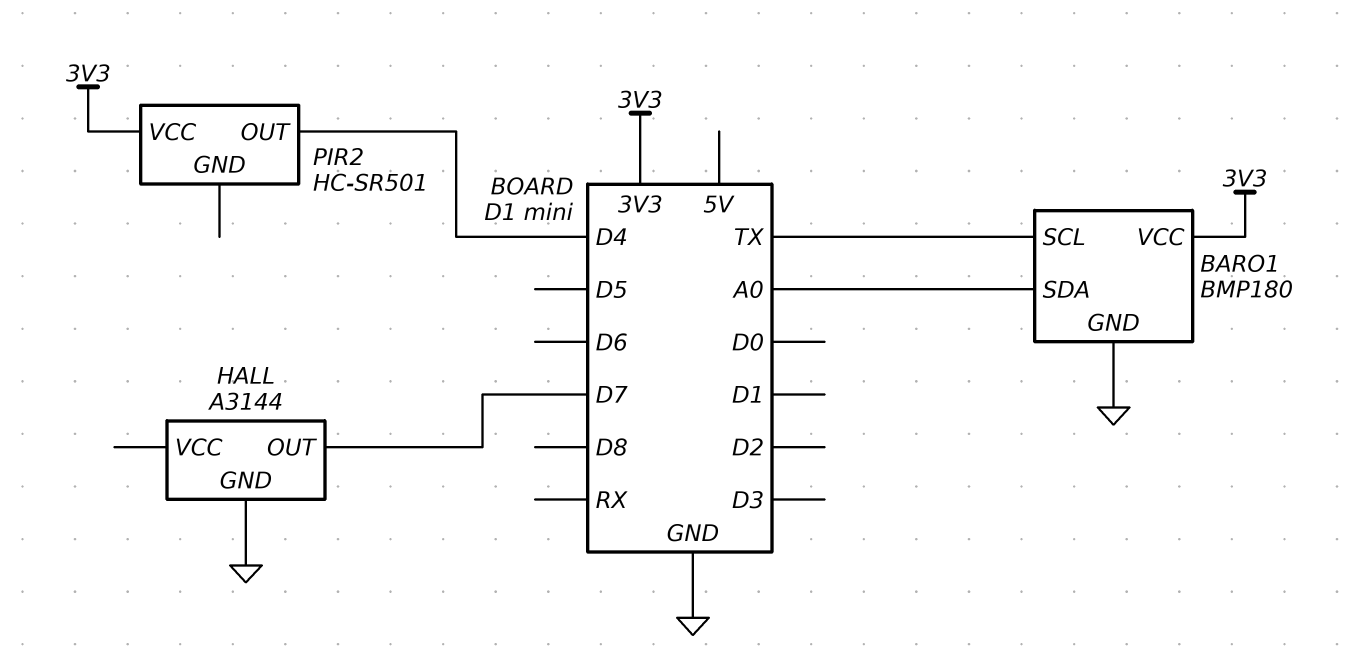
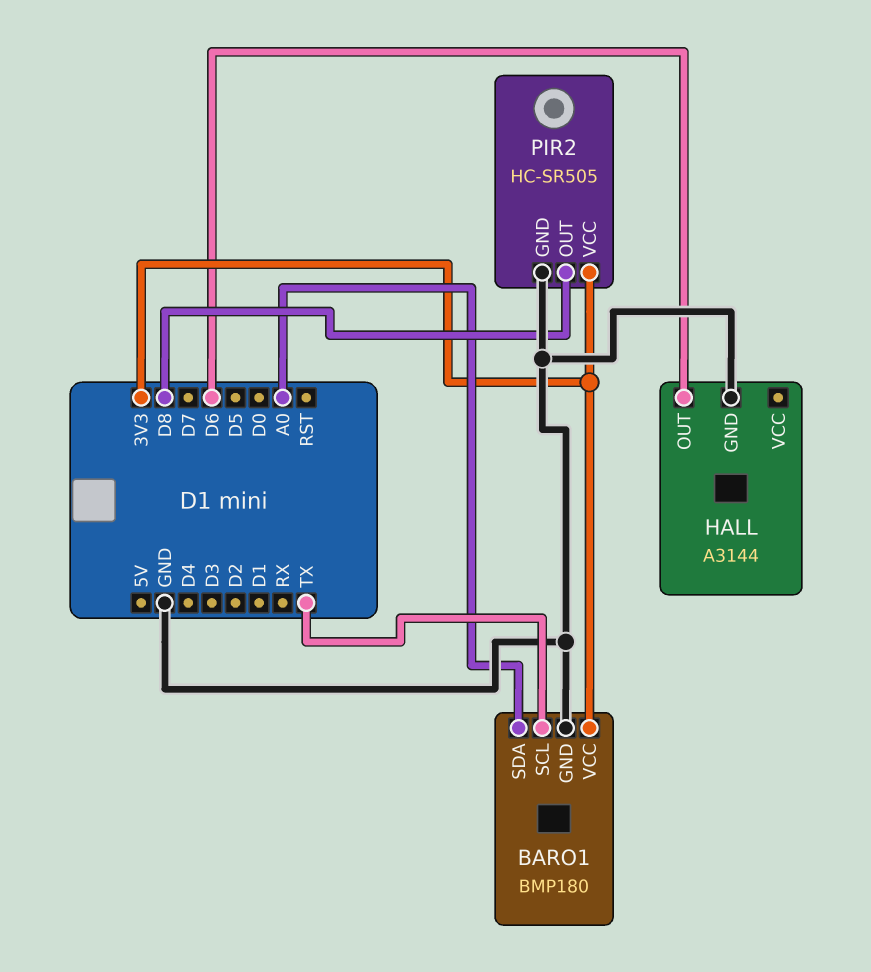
HALL pin OUT: D7 -> D6
PIR2: HC-SR501 -> HC-SR505
PIR2 pin GND: none -> GND
PIR2 pin OUT: D4 -> D8

